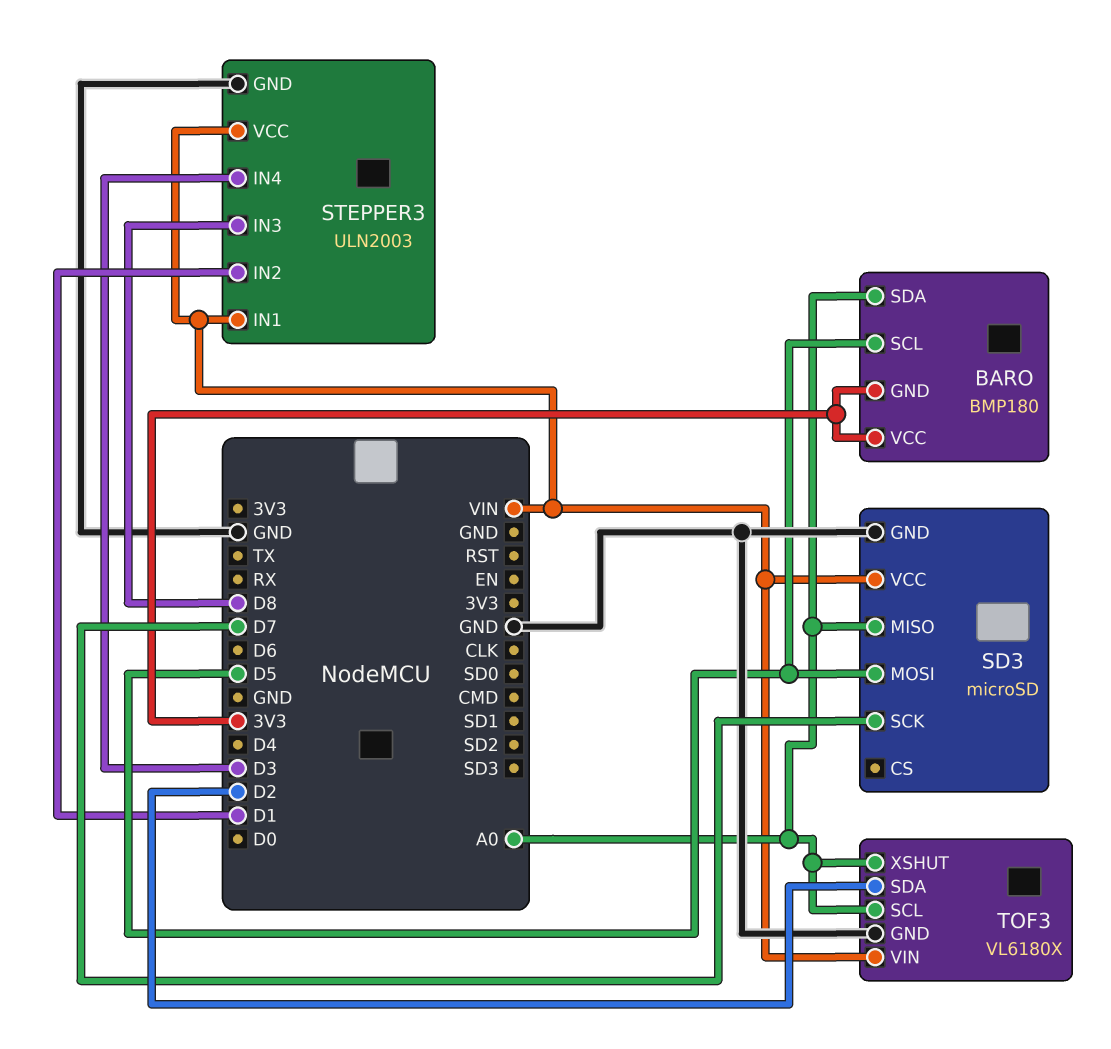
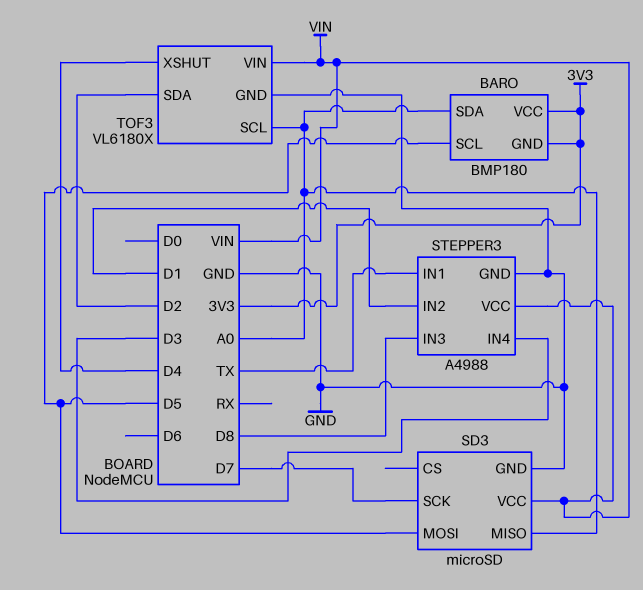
STEPPER3: ULN2003 -> A4988
STEPPER3 pin IN1: VIN -> TX
TOF3 pin XSHUT: A0 -> D4

